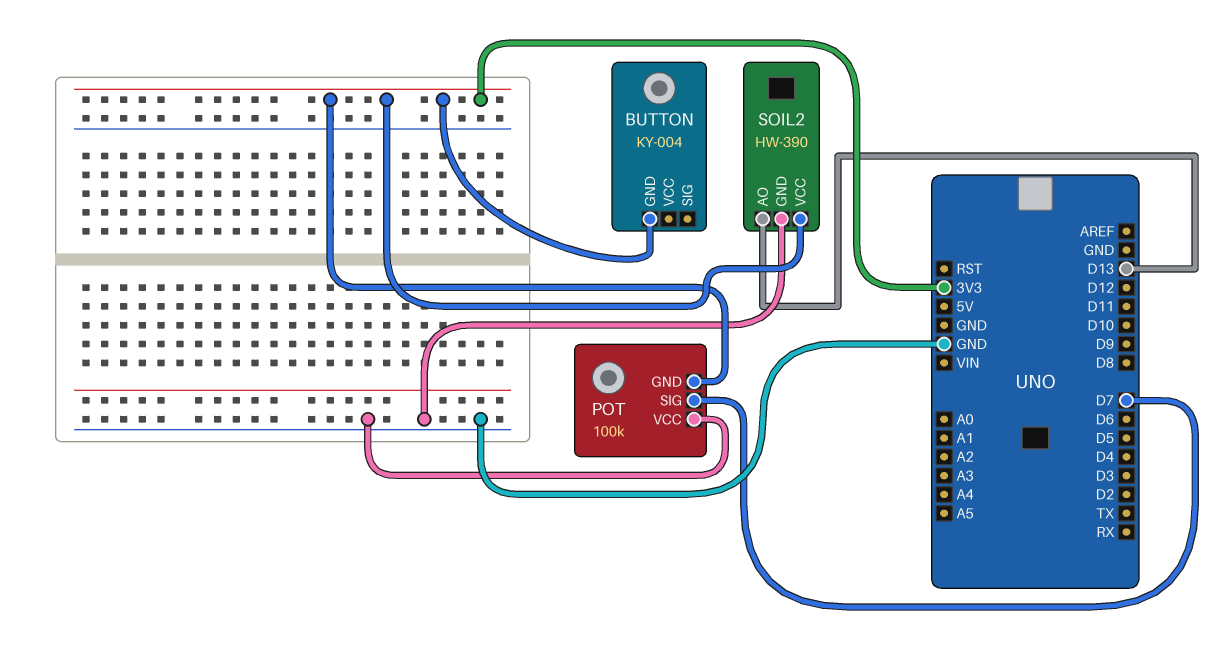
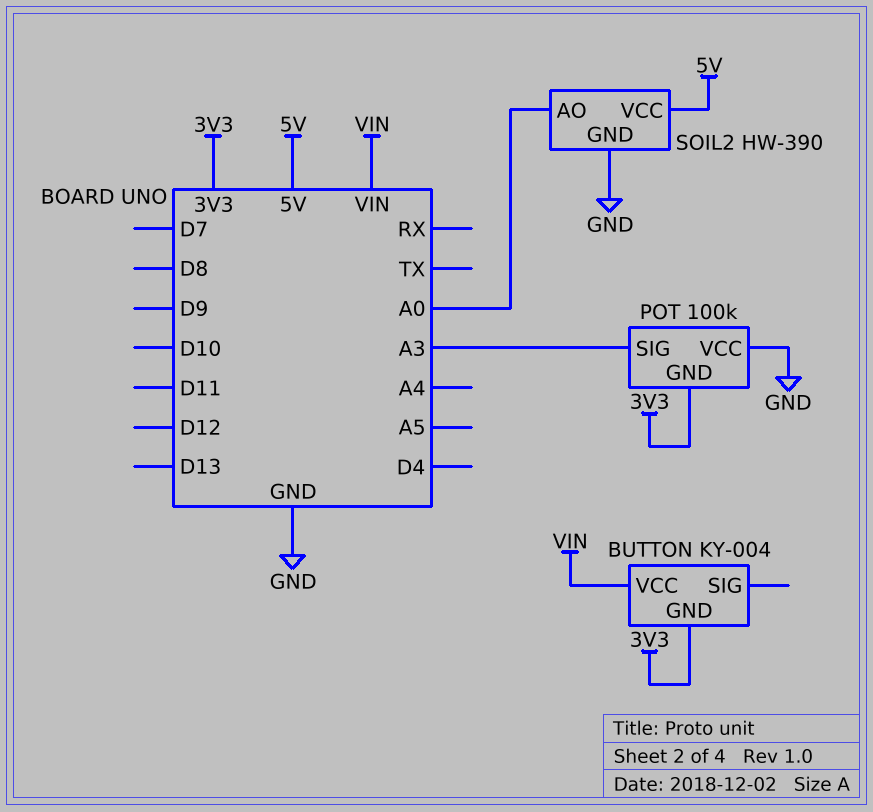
BUTTON pin VCC: none -> VIN
POT pin SIG: D7 -> A3
SOIL2 pin AO: D13 -> A0
SOIL2 pin VCC: 3V3 -> 5V

